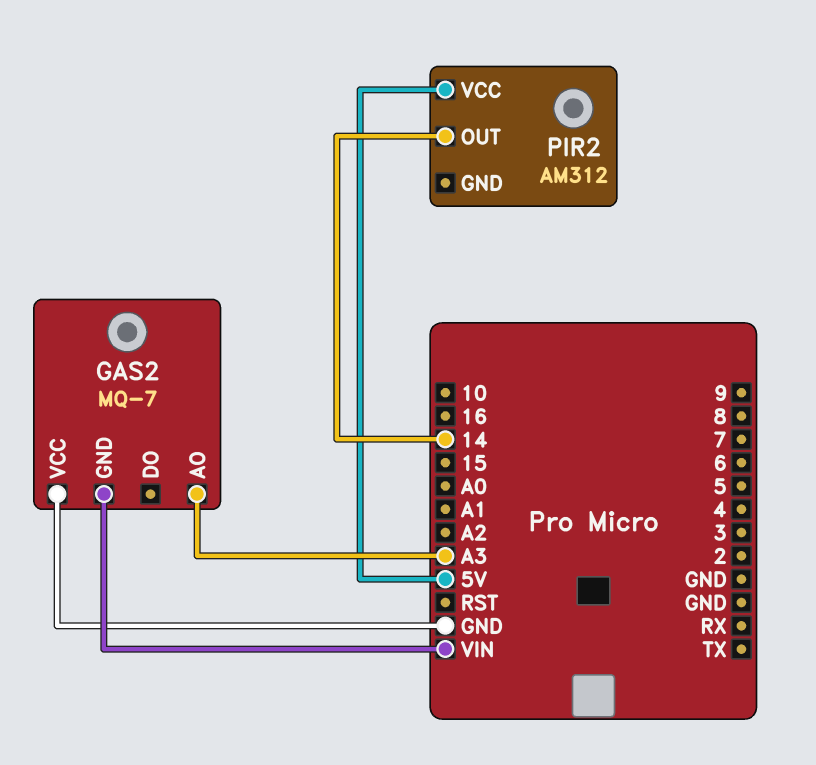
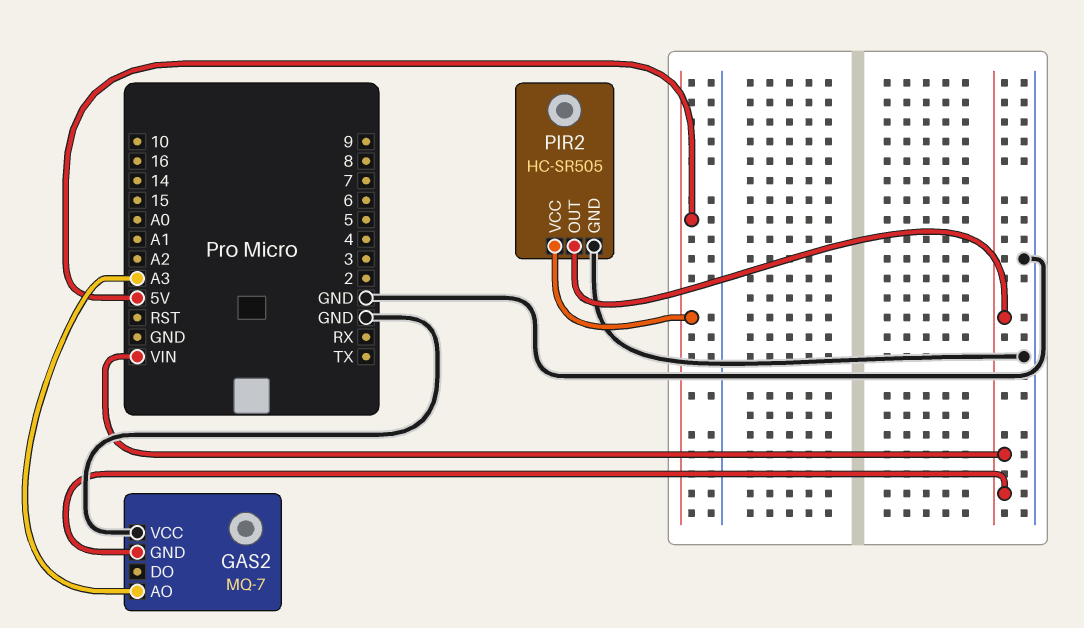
PIR2: AM312 -> HC-SR505
PIR2 pin GND: none -> GND
PIR2 pin OUT: 14 -> VIN

